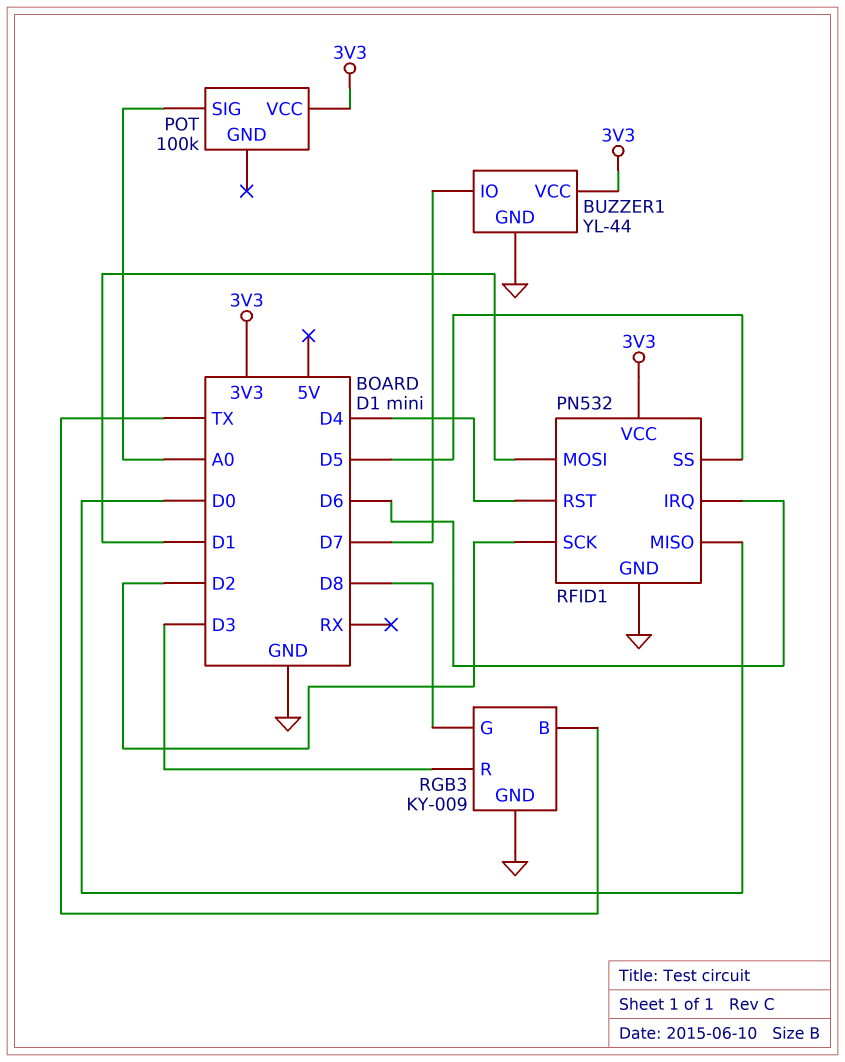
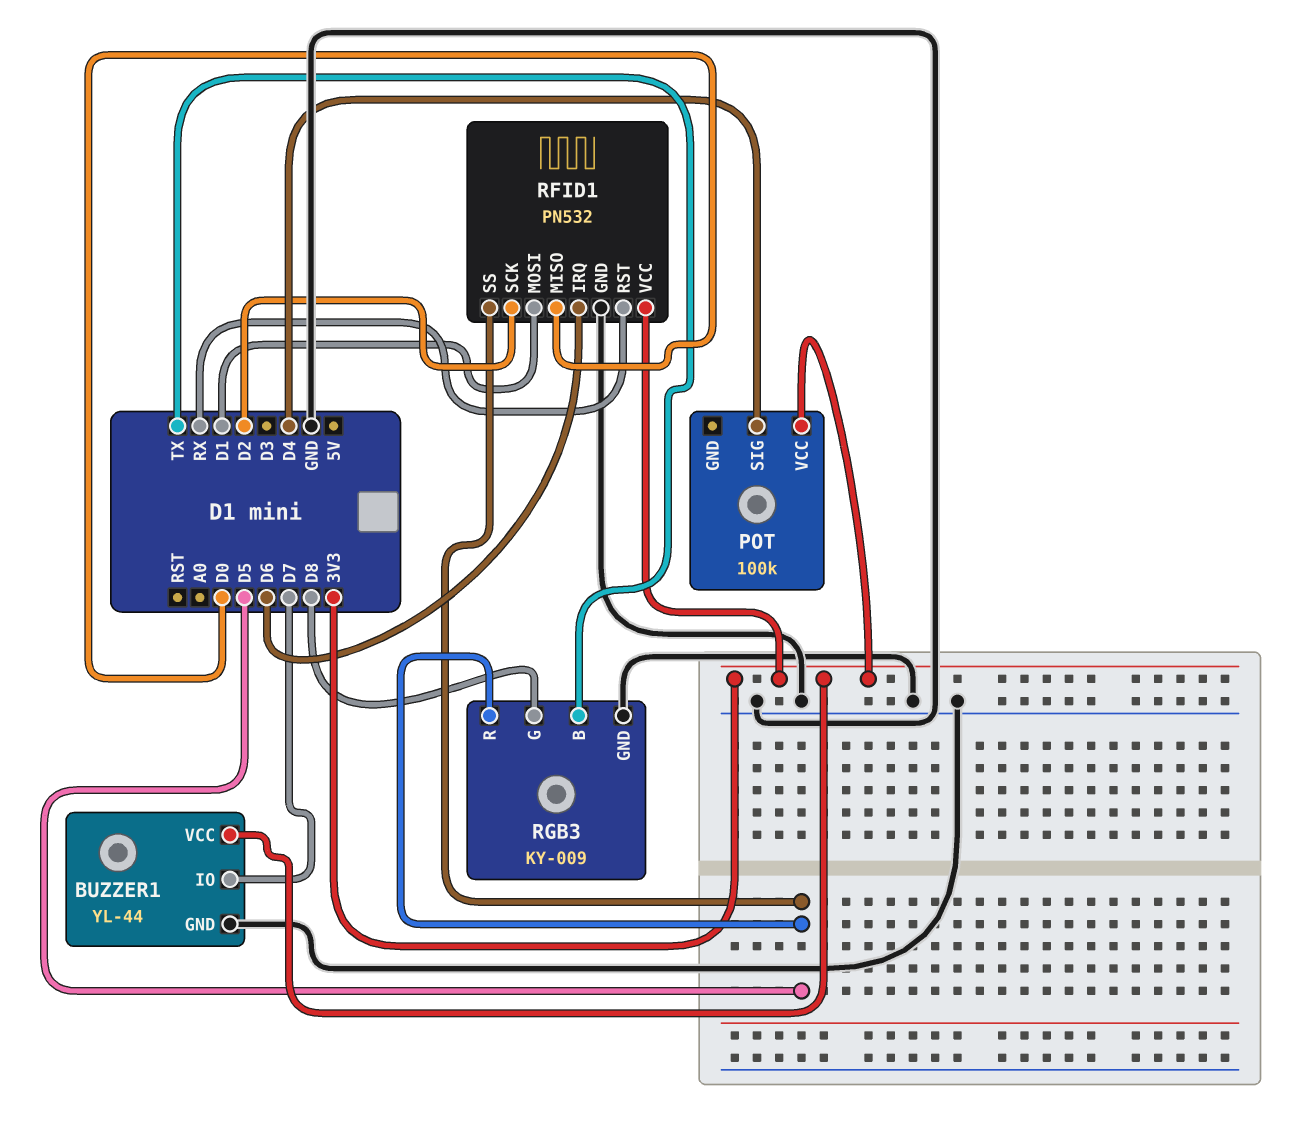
POT pin SIG: A0 -> D4
RFID1 pin RST: D4 -> RX
RGB3 pin R: D3 -> D5

